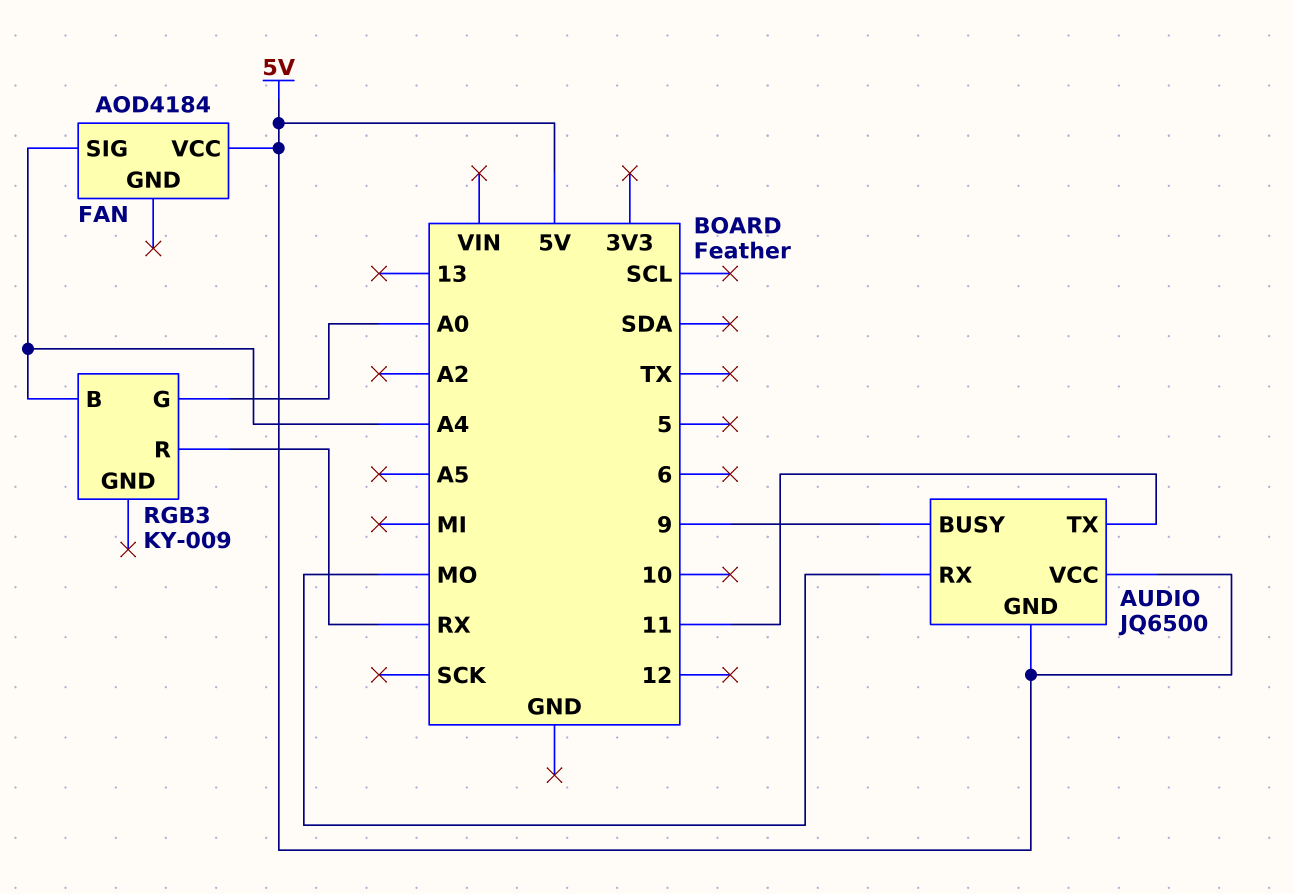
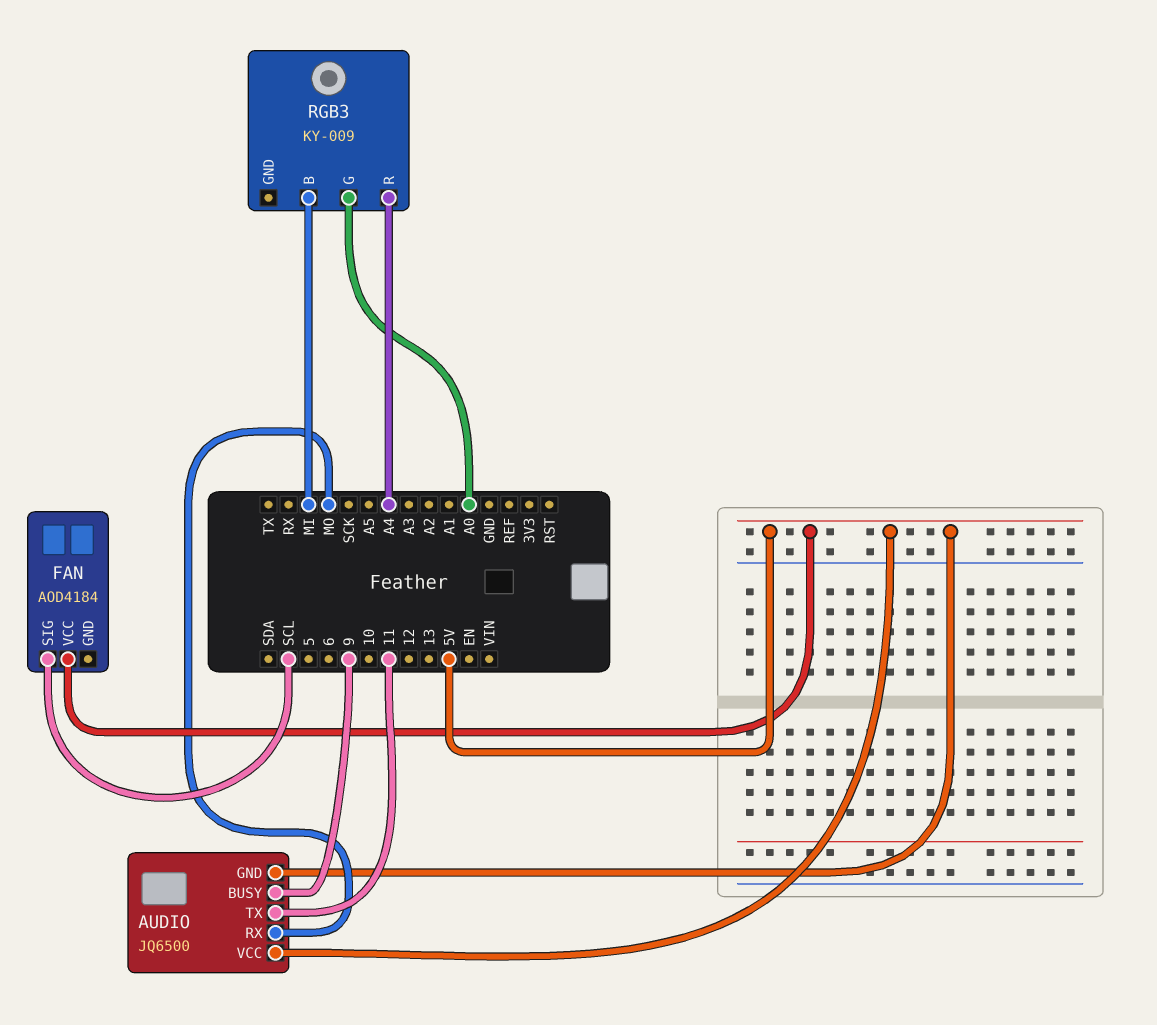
FAN pin SIG: A4 -> SCL
RGB3 pin B: A4 -> MI
RGB3 pin R: RX -> A4

